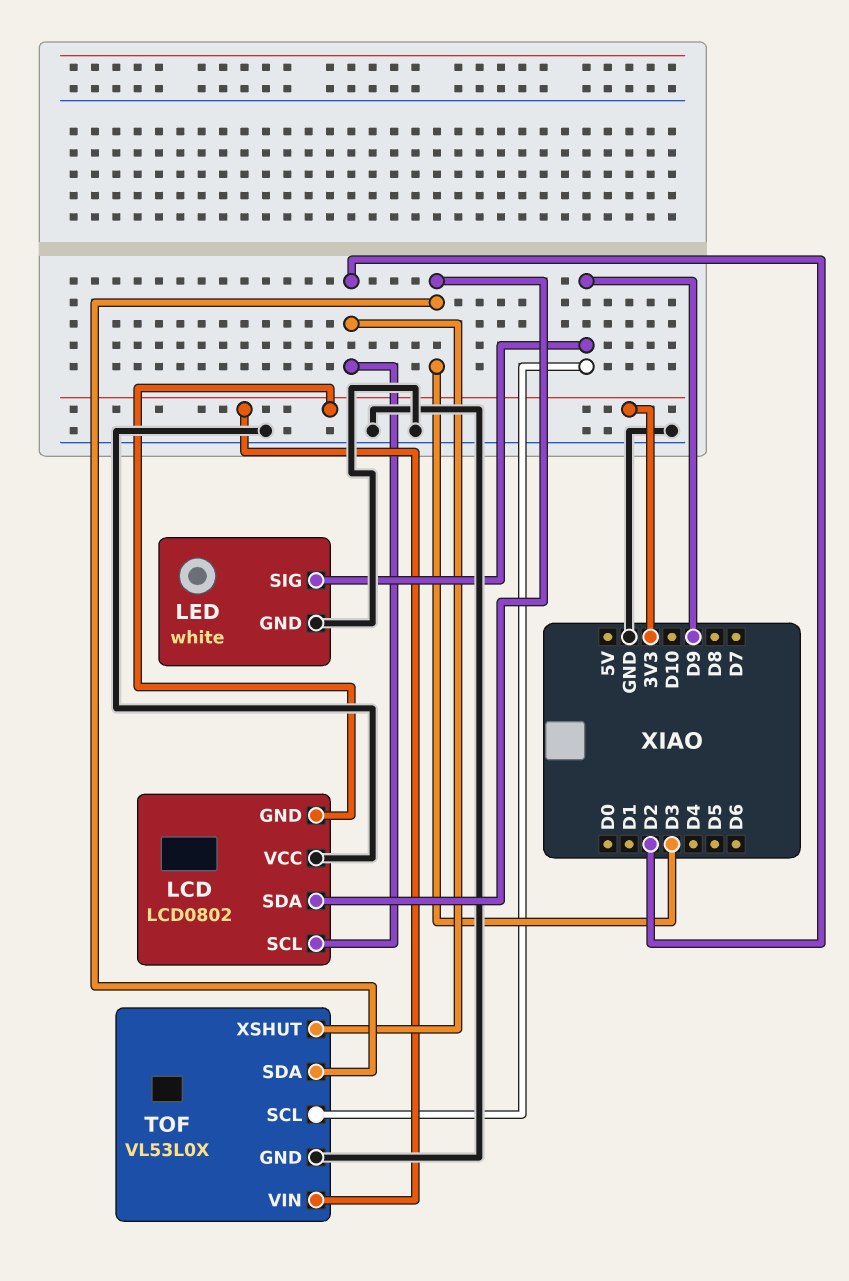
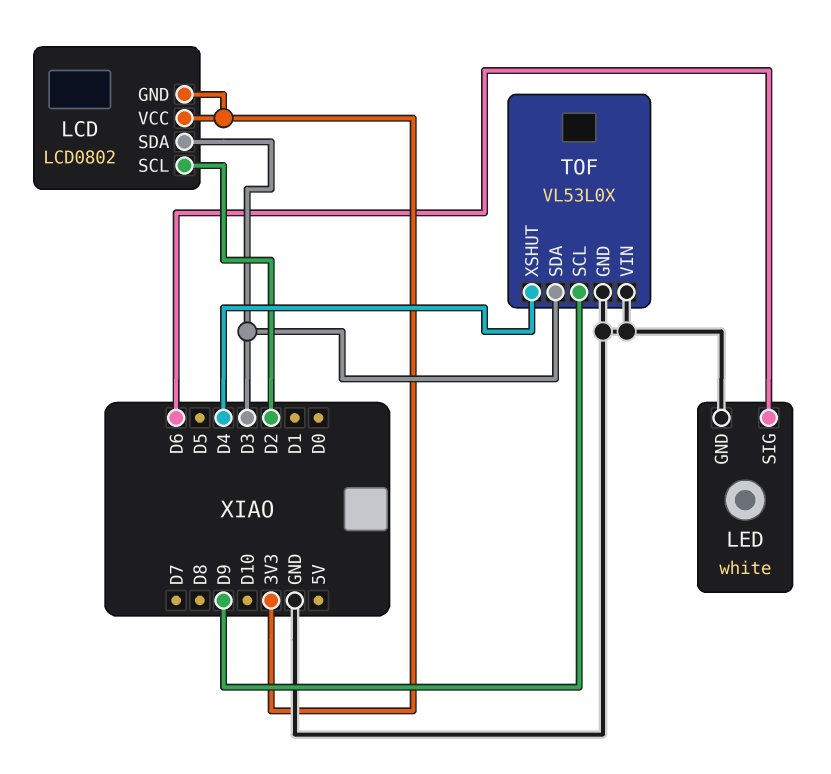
LCD pin VCC: GND -> 3V3
LED pin SIG: D9 -> D6
TOF pin VIN: 3V3 -> GND
TOF pin XSHUT: D2 -> D4

